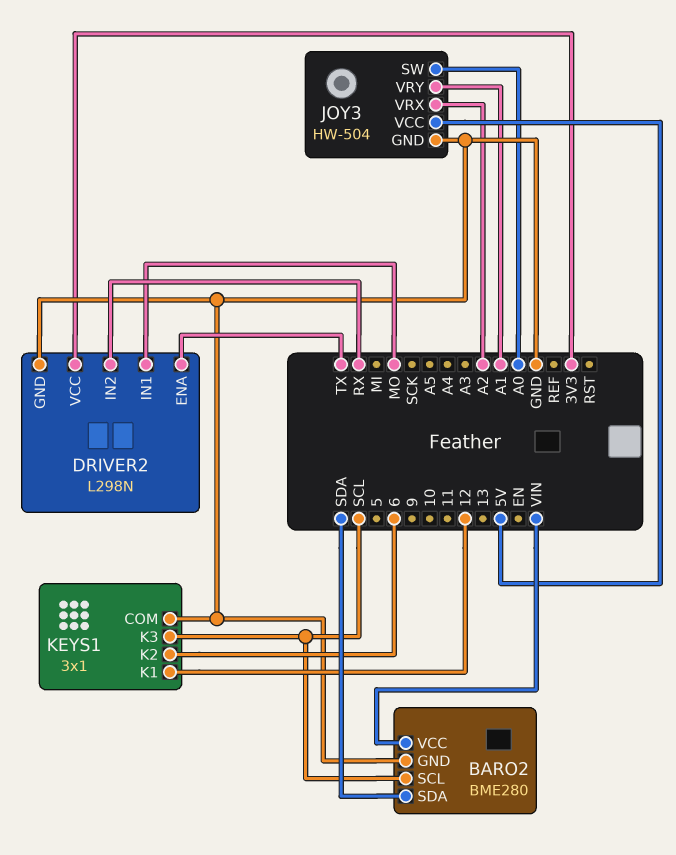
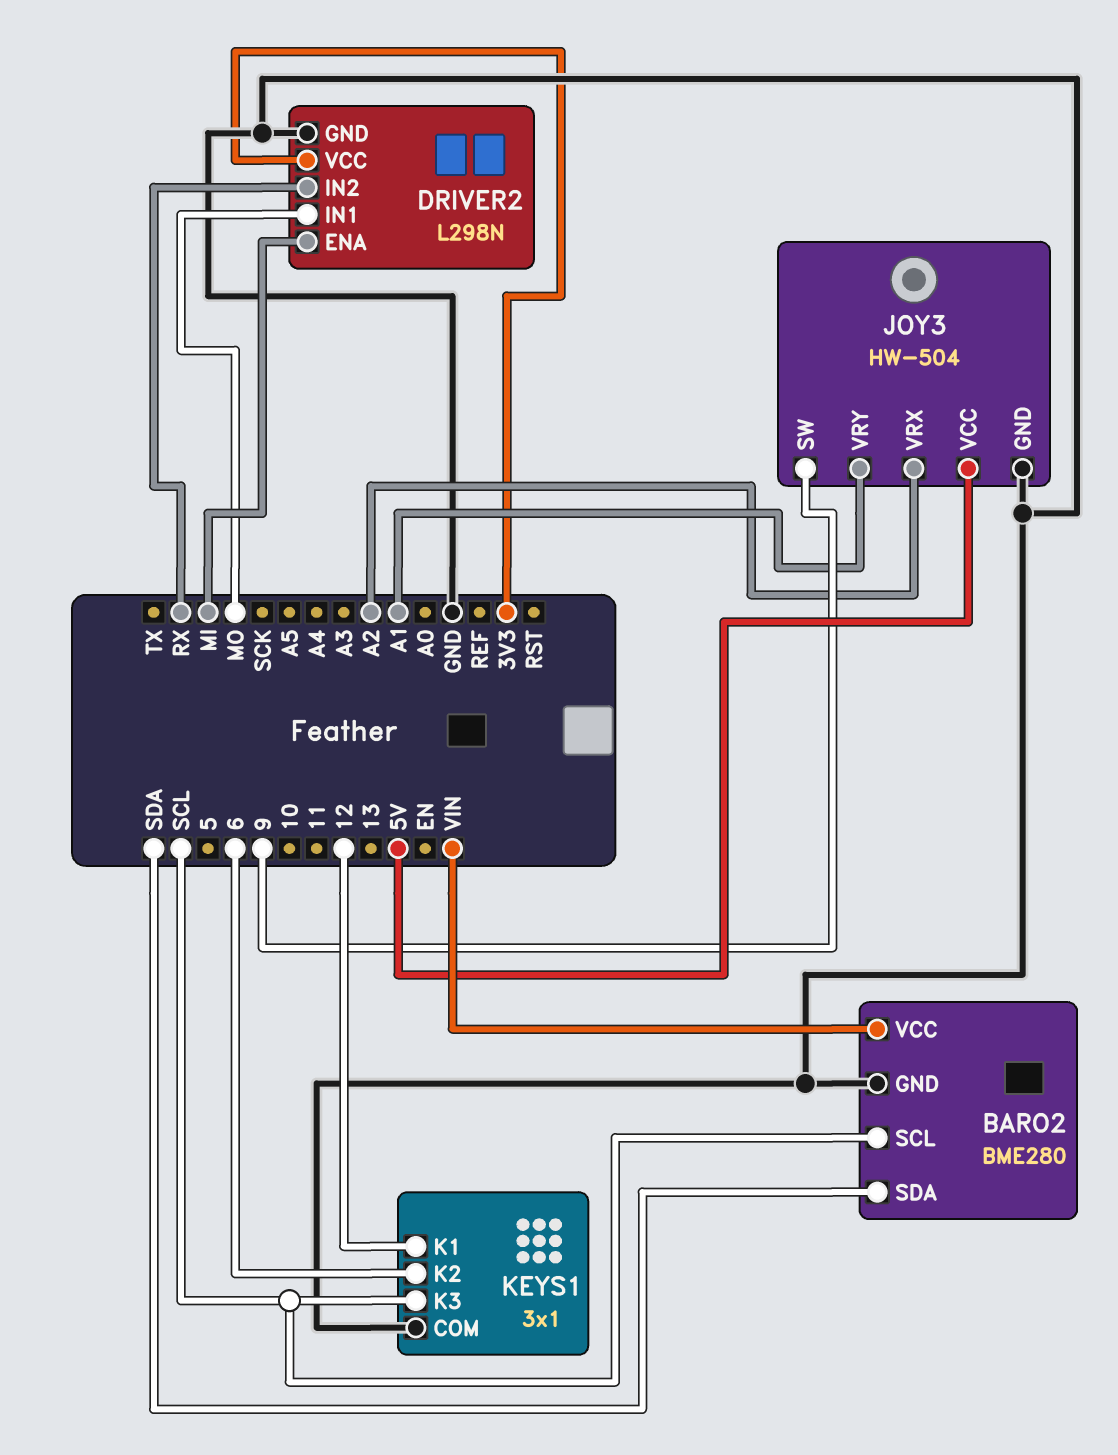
DRIVER2 pin ENA: TX -> MI
JOY3 pin SW: A0 -> 9

